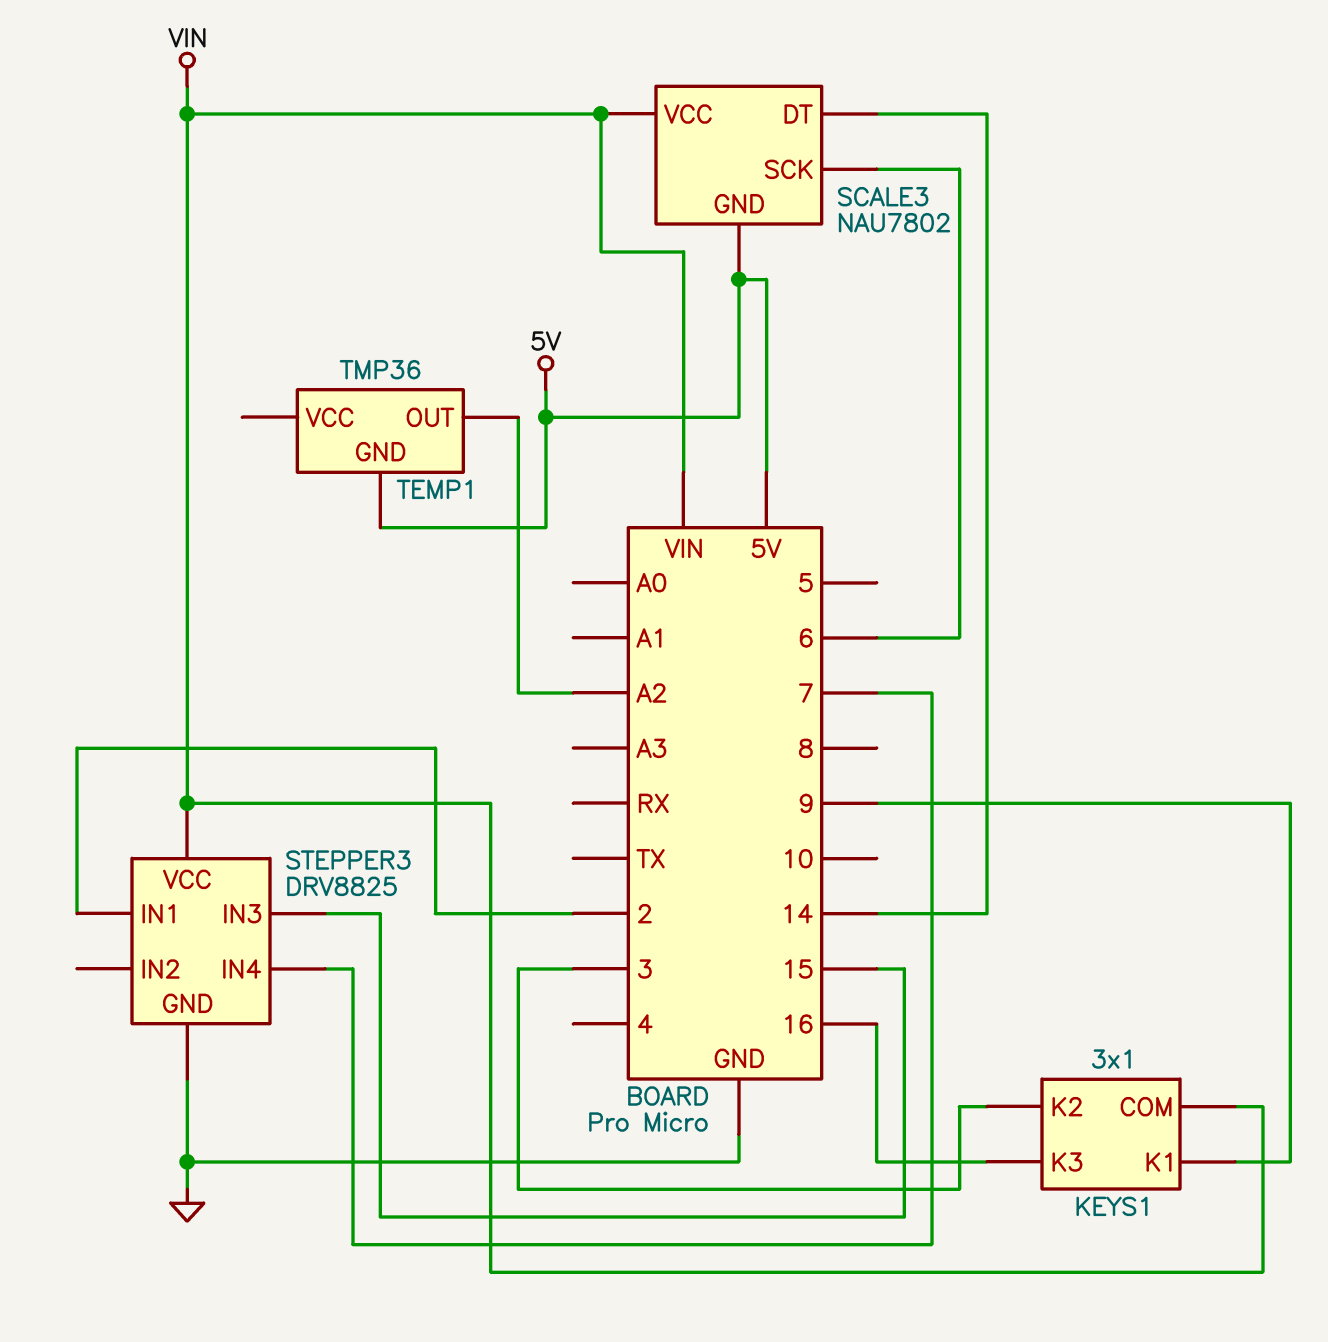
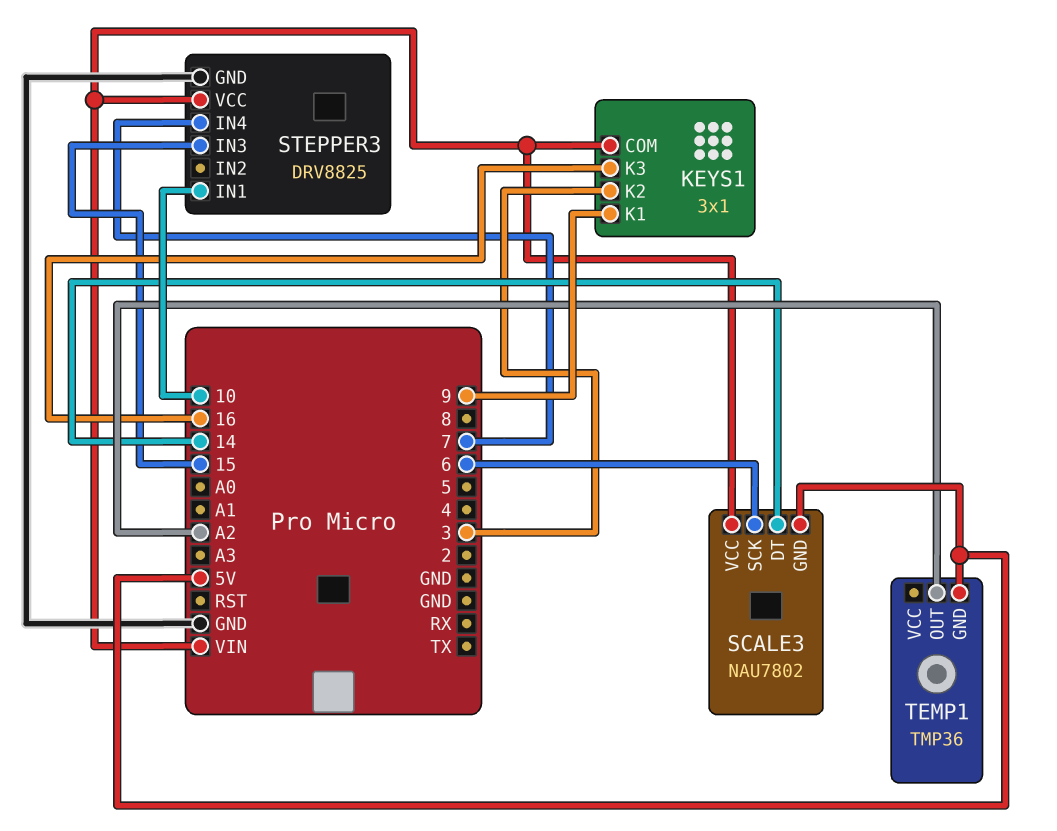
STEPPER3 pin IN1: 2 -> 10

